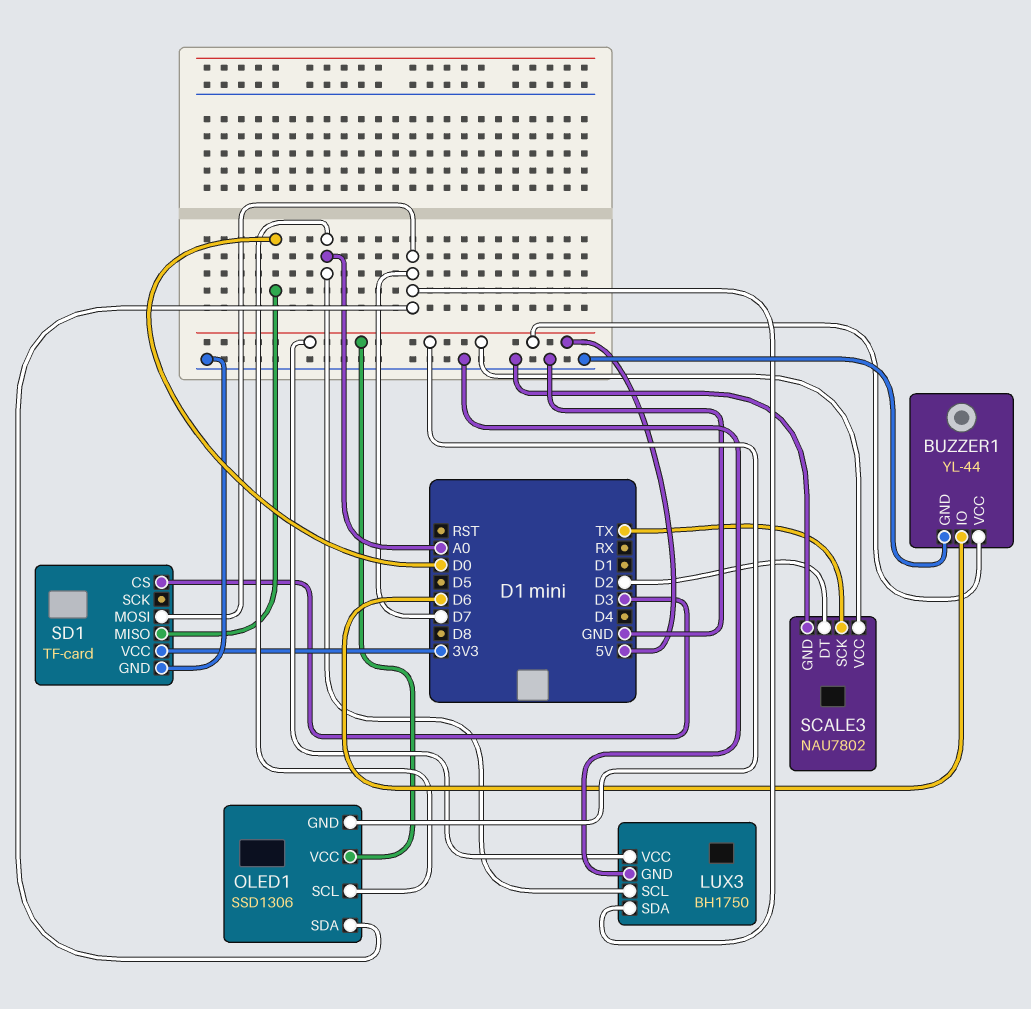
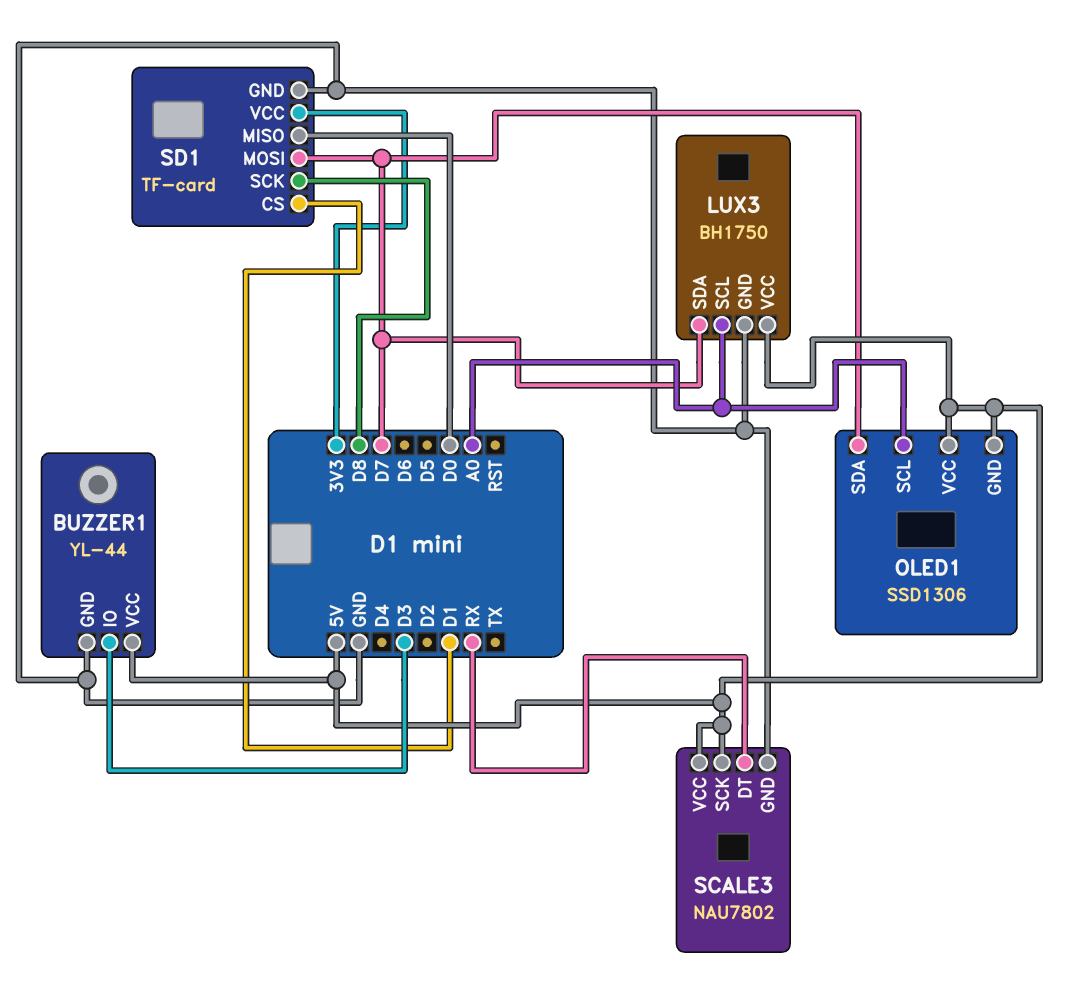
BUZZER1 pin IO: D6 -> D3
SCALE3 pin DT: D2 -> RX
SCALE3 pin SCK: TX -> 5V
SD1 pin CS: D3 -> D1
SD1 pin SCK: none -> D8

